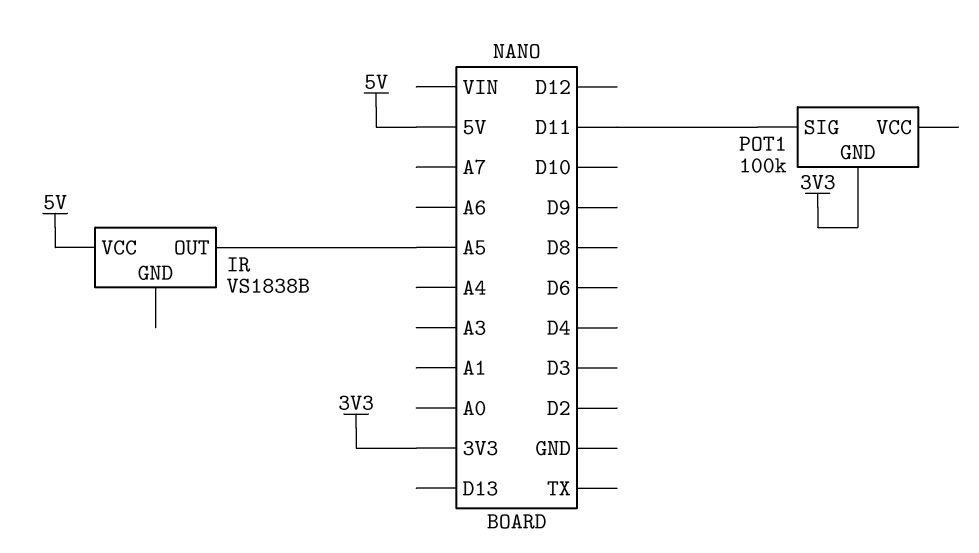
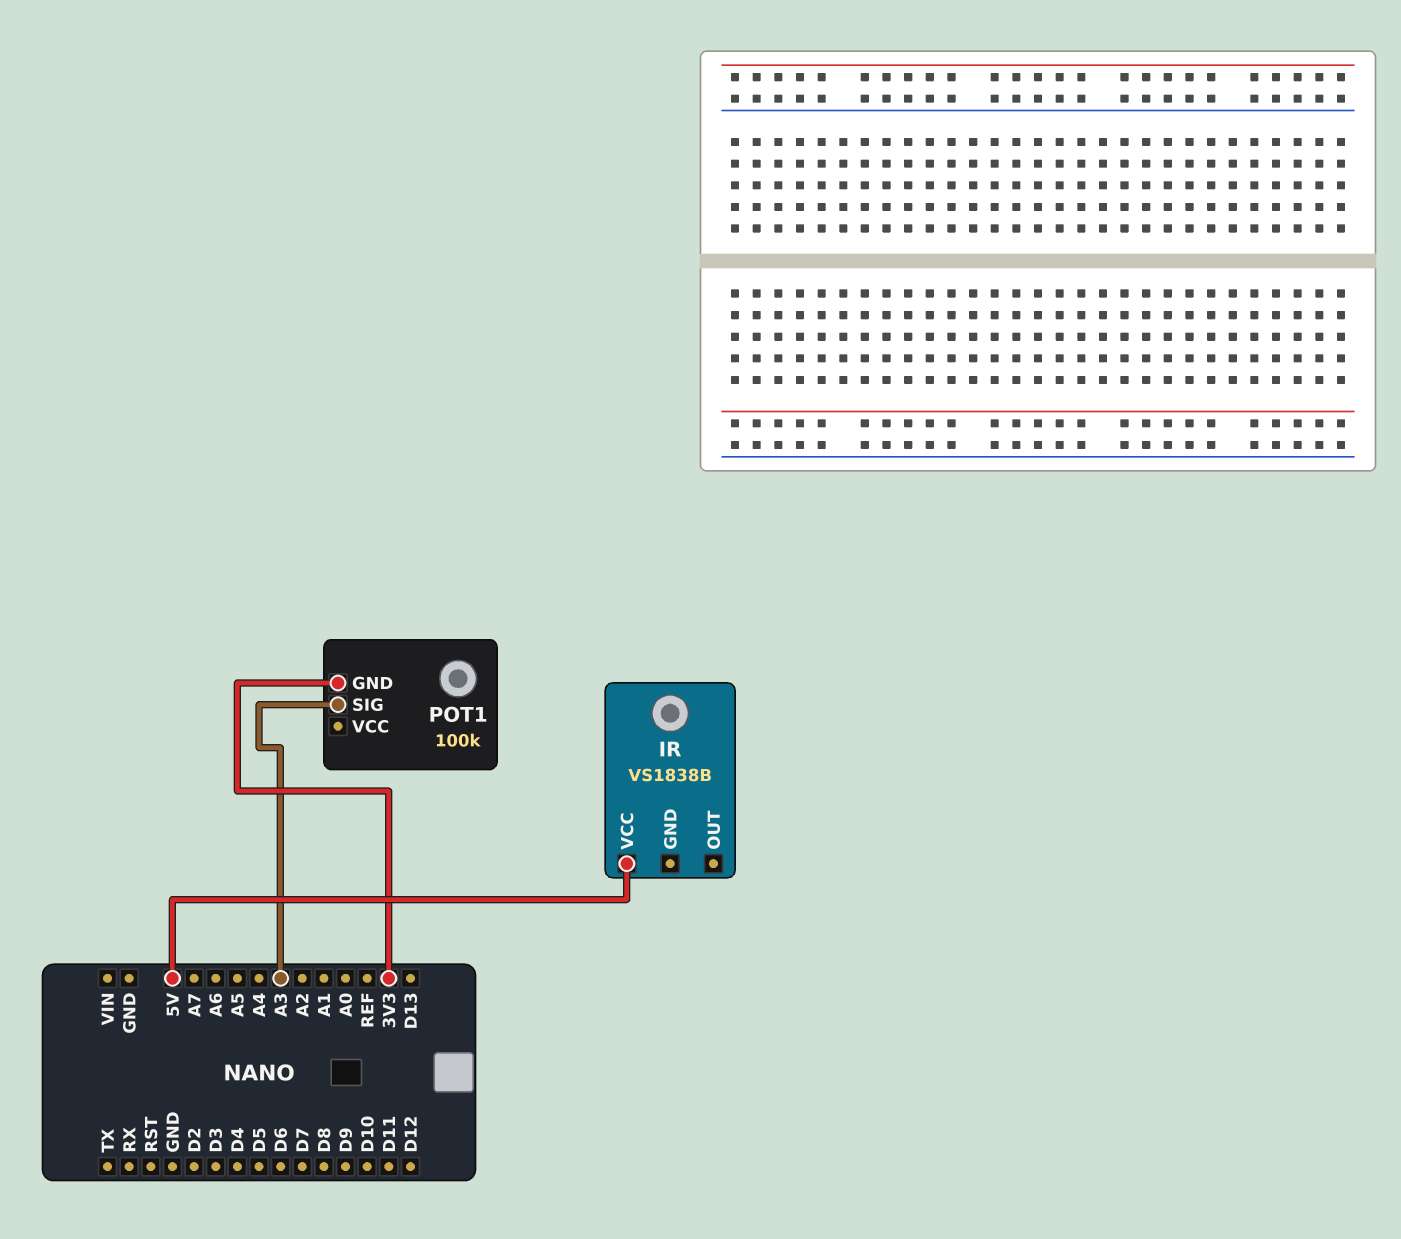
IR pin OUT: A5 -> none
POT1 pin SIG: D11 -> A3

